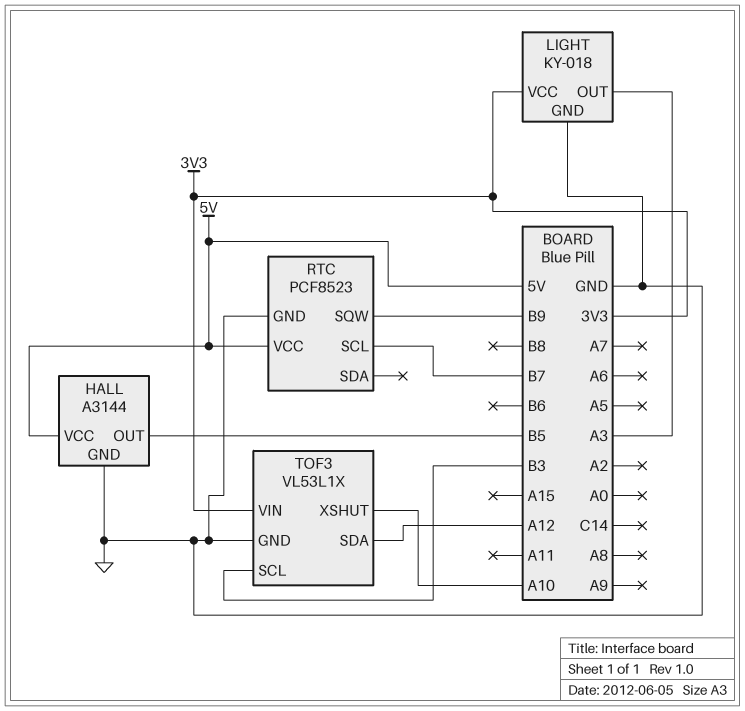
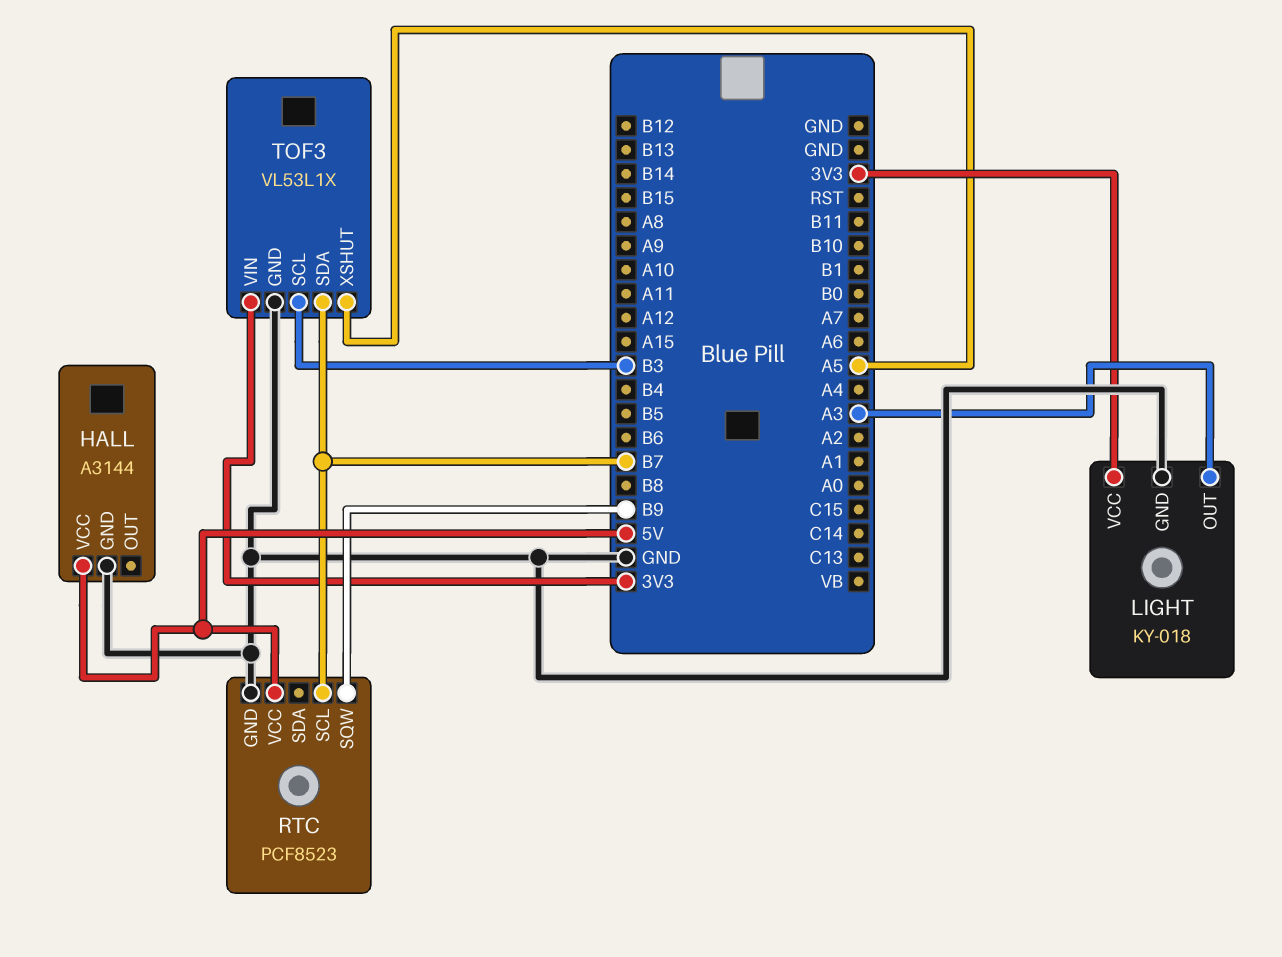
HALL pin OUT: B5 -> none
TOF3 pin SDA: A12 -> B7
TOF3 pin XSHUT: A10 -> A5

